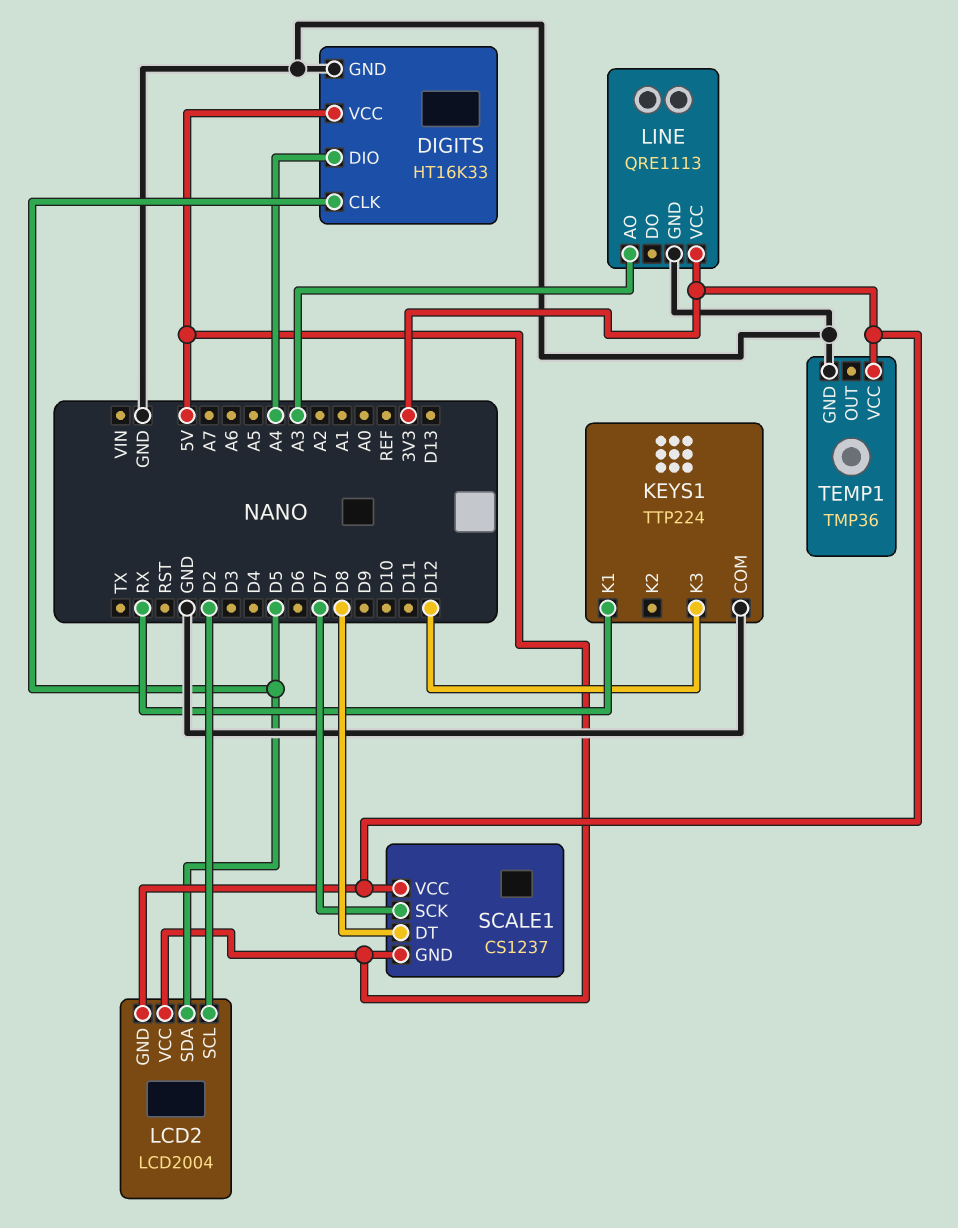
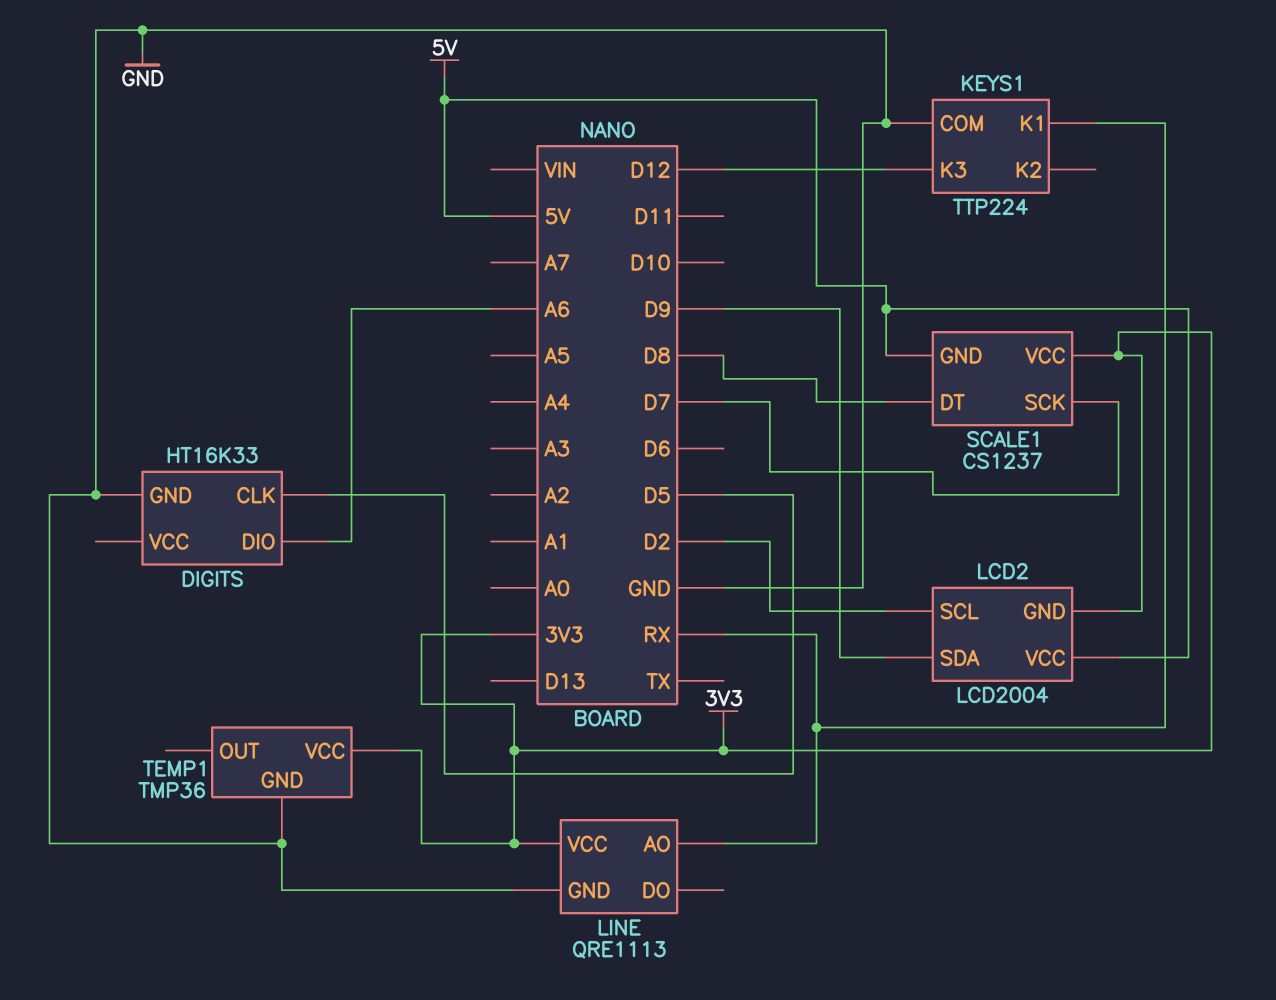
DIGITS pin DIO: A4 -> A6
DIGITS pin VCC: 5V -> none
LCD2 pin SDA: D5 -> D9
LINE pin AO: A3 -> RX

